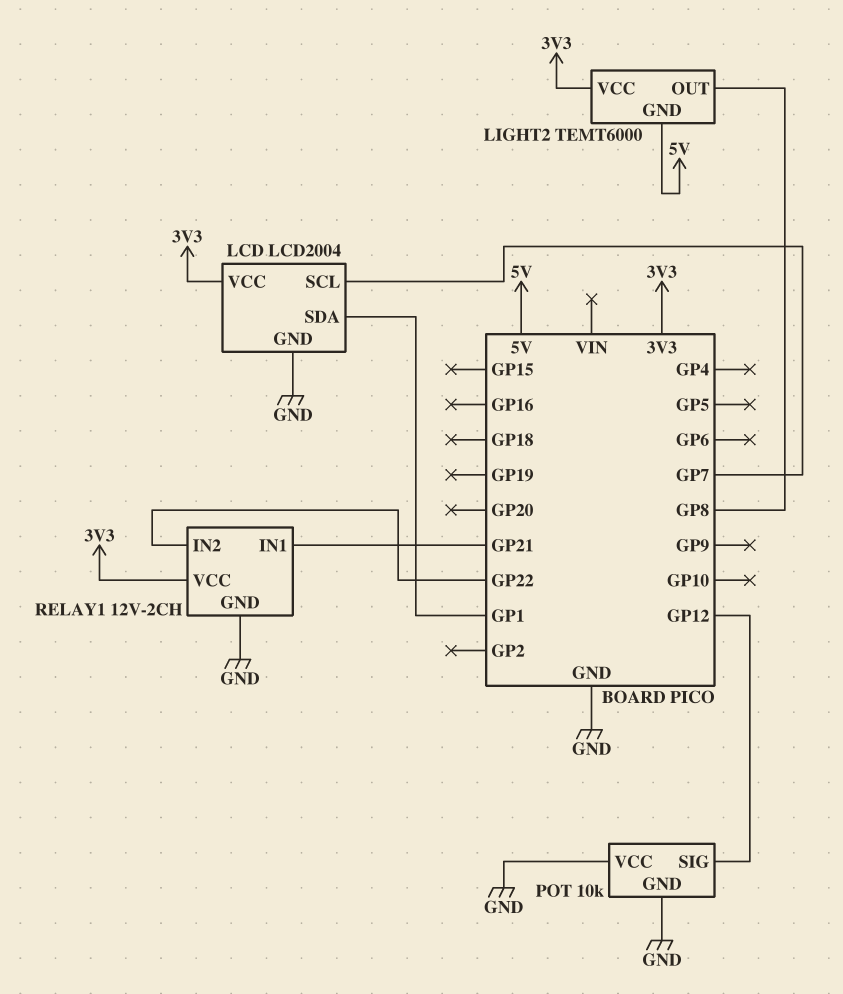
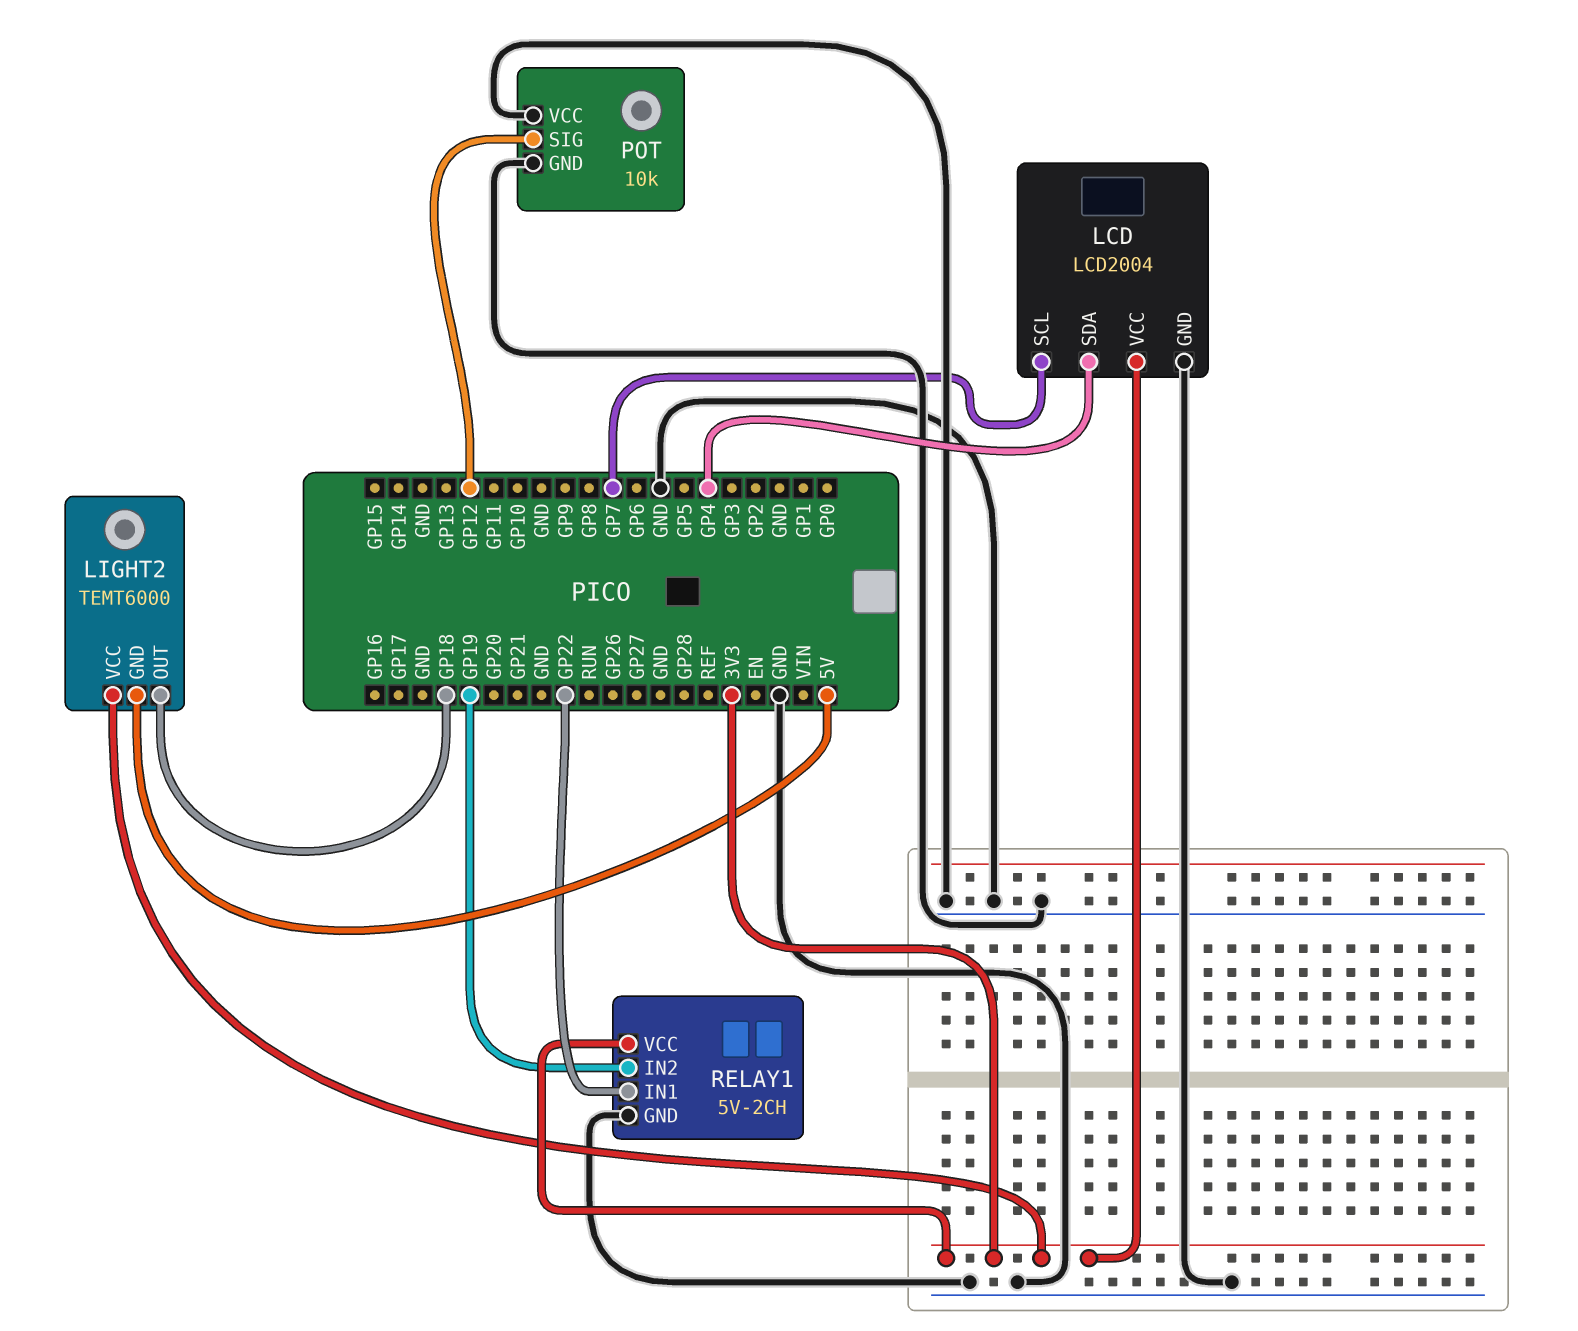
LCD pin SDA: GP1 -> GP4
LIGHT2 pin OUT: GP8 -> GP18
RELAY1: 12V-2CH -> 5V-2CH
RELAY1 pin IN1: GP21 -> GP22
RELAY1 pin IN2: GP22 -> GP19

